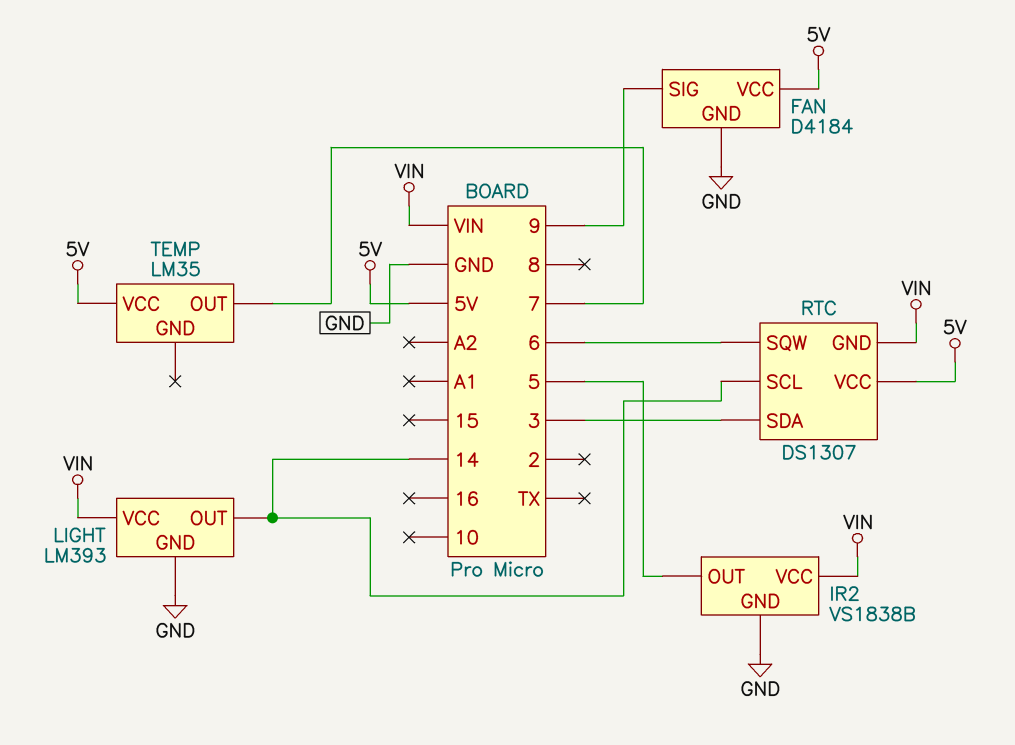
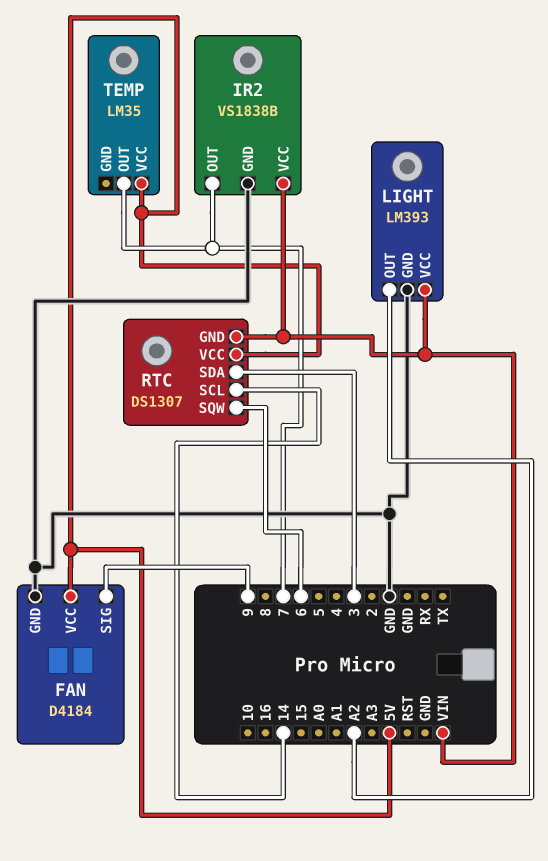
IR2 pin OUT: 5 -> 7
LIGHT pin OUT: 14 -> A2

